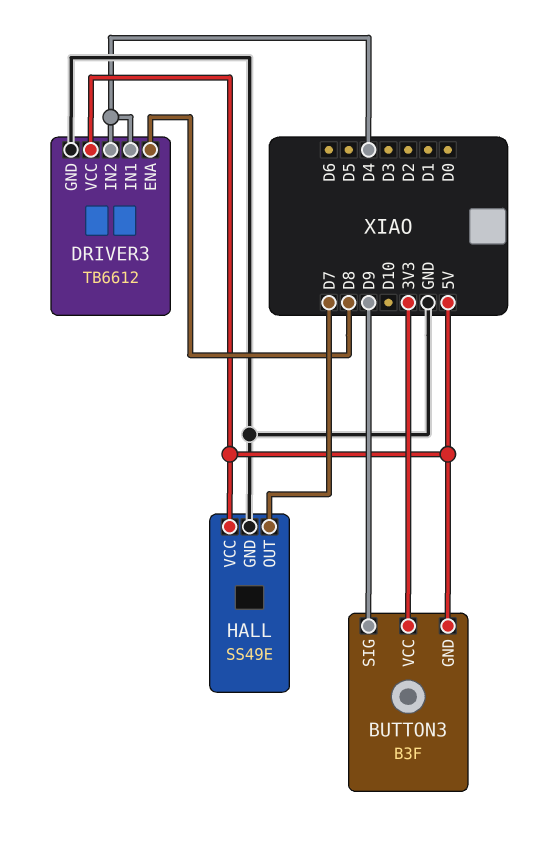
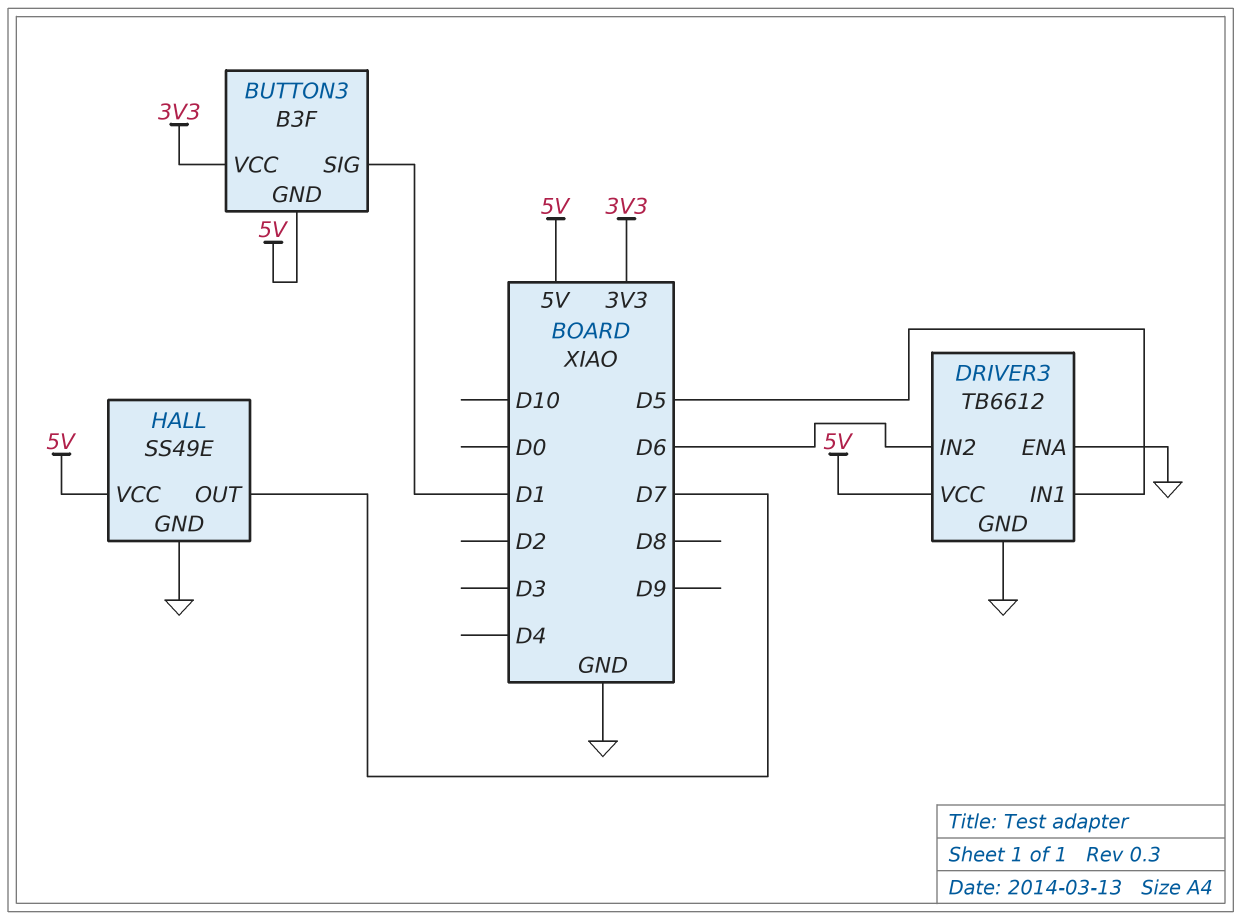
BUTTON3 pin SIG: D9 -> D1
DRIVER3 pin ENA: D8 -> GND
DRIVER3 pin IN1: D4 -> D5
DRIVER3 pin IN2: D4 -> D6

